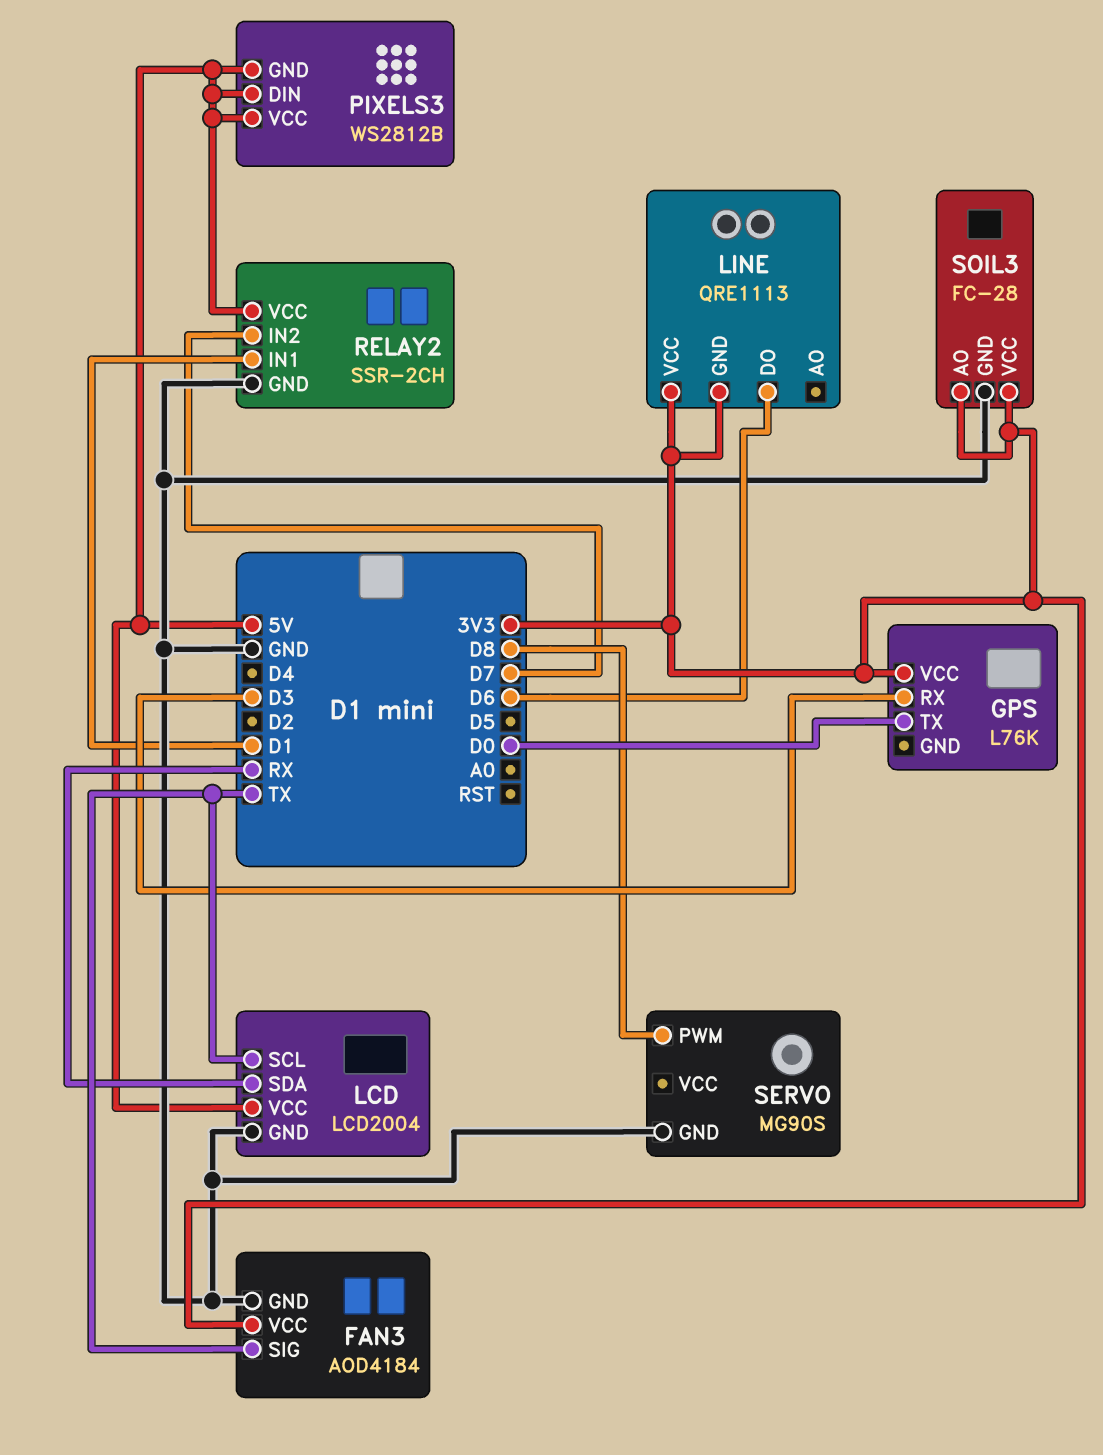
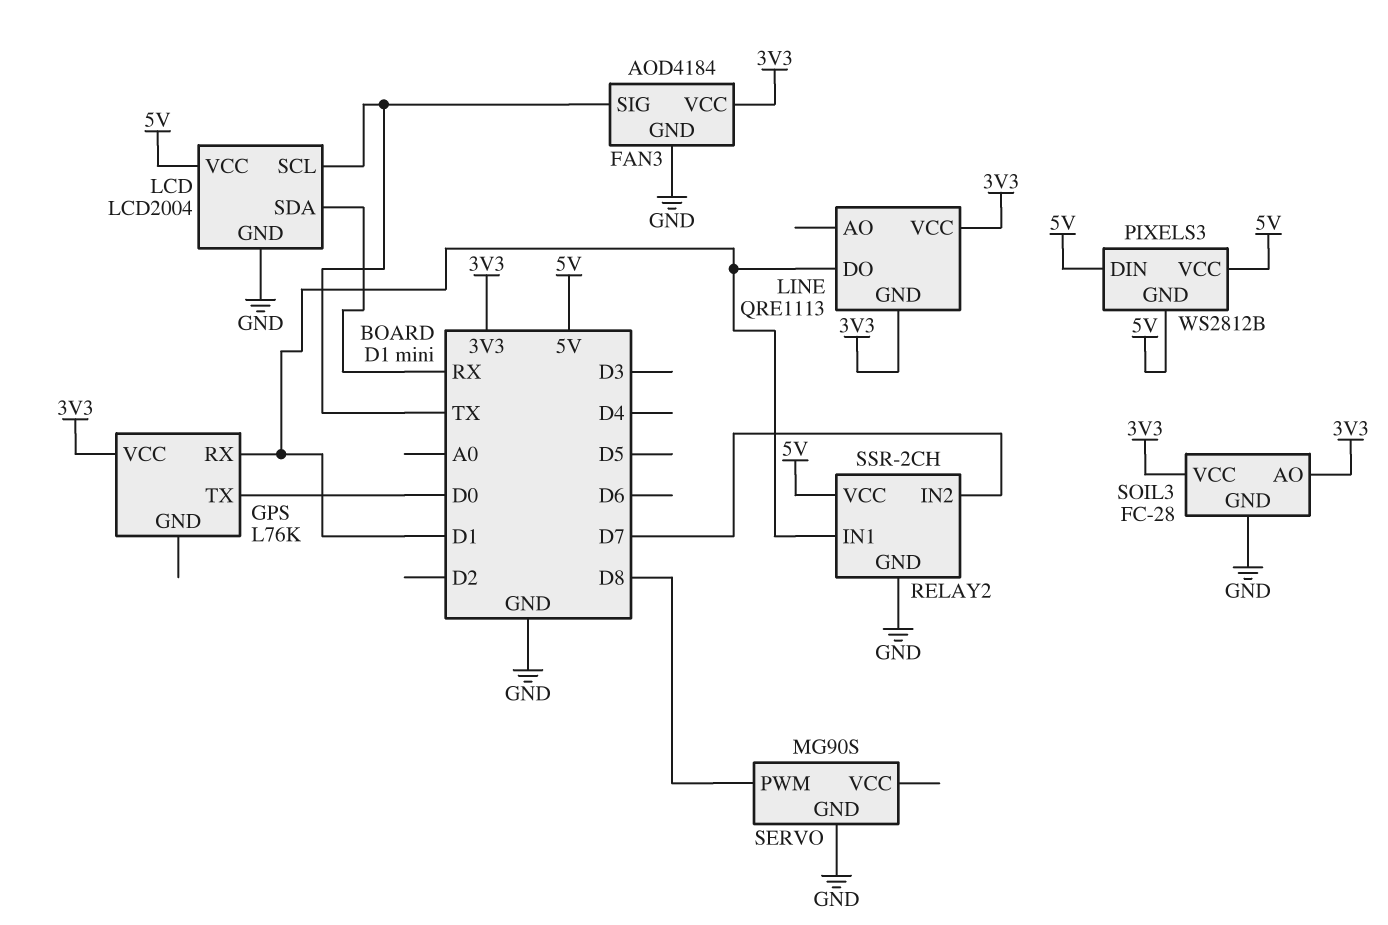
GPS pin RX: D3 -> D1
LINE pin DO: D6 -> D1

